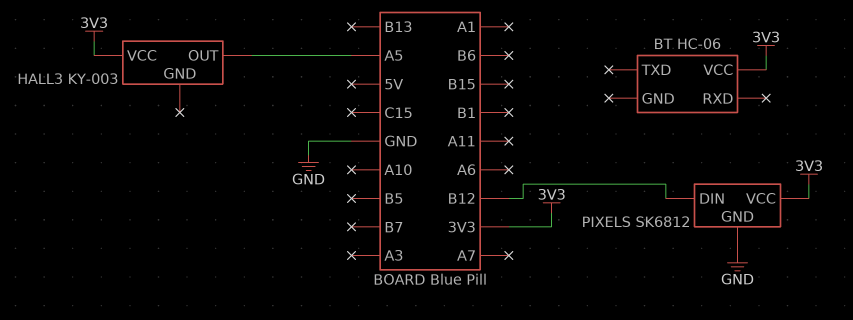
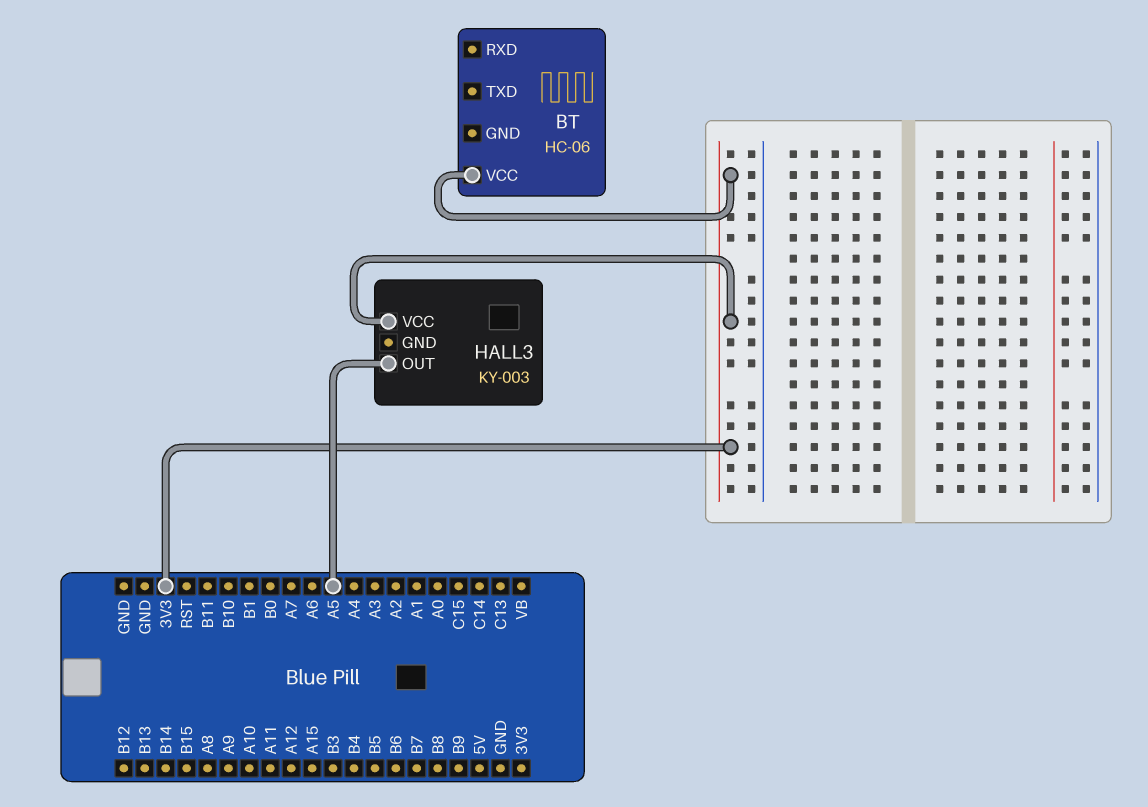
PIXELS: SK6812 -> none
PIXELS pin DIN: B12 -> none
PIXELS pin GND: GND -> none
PIXELS pin VCC: 3V3 -> none

